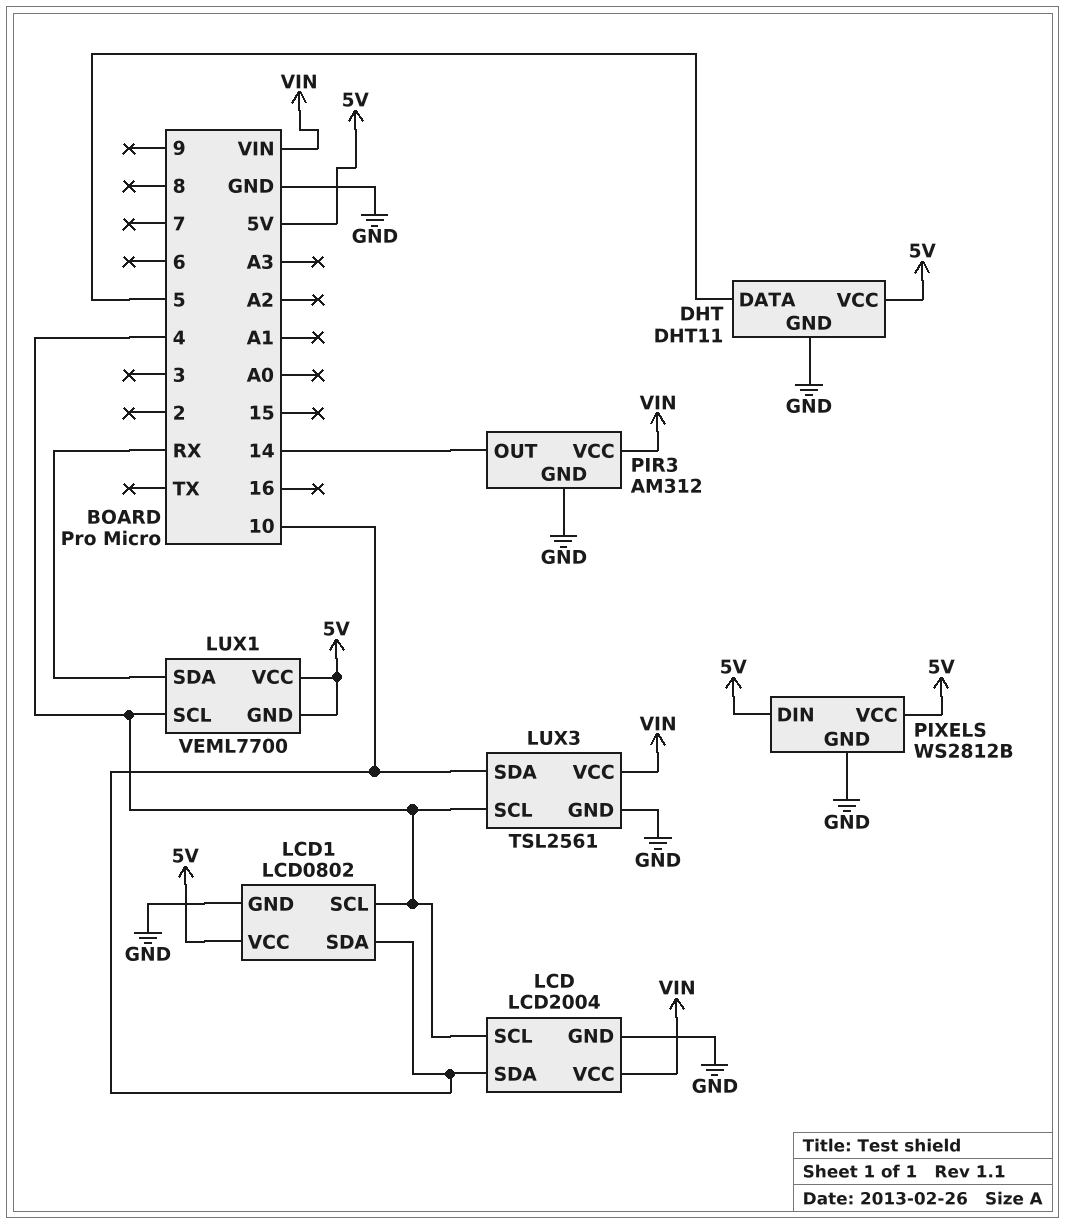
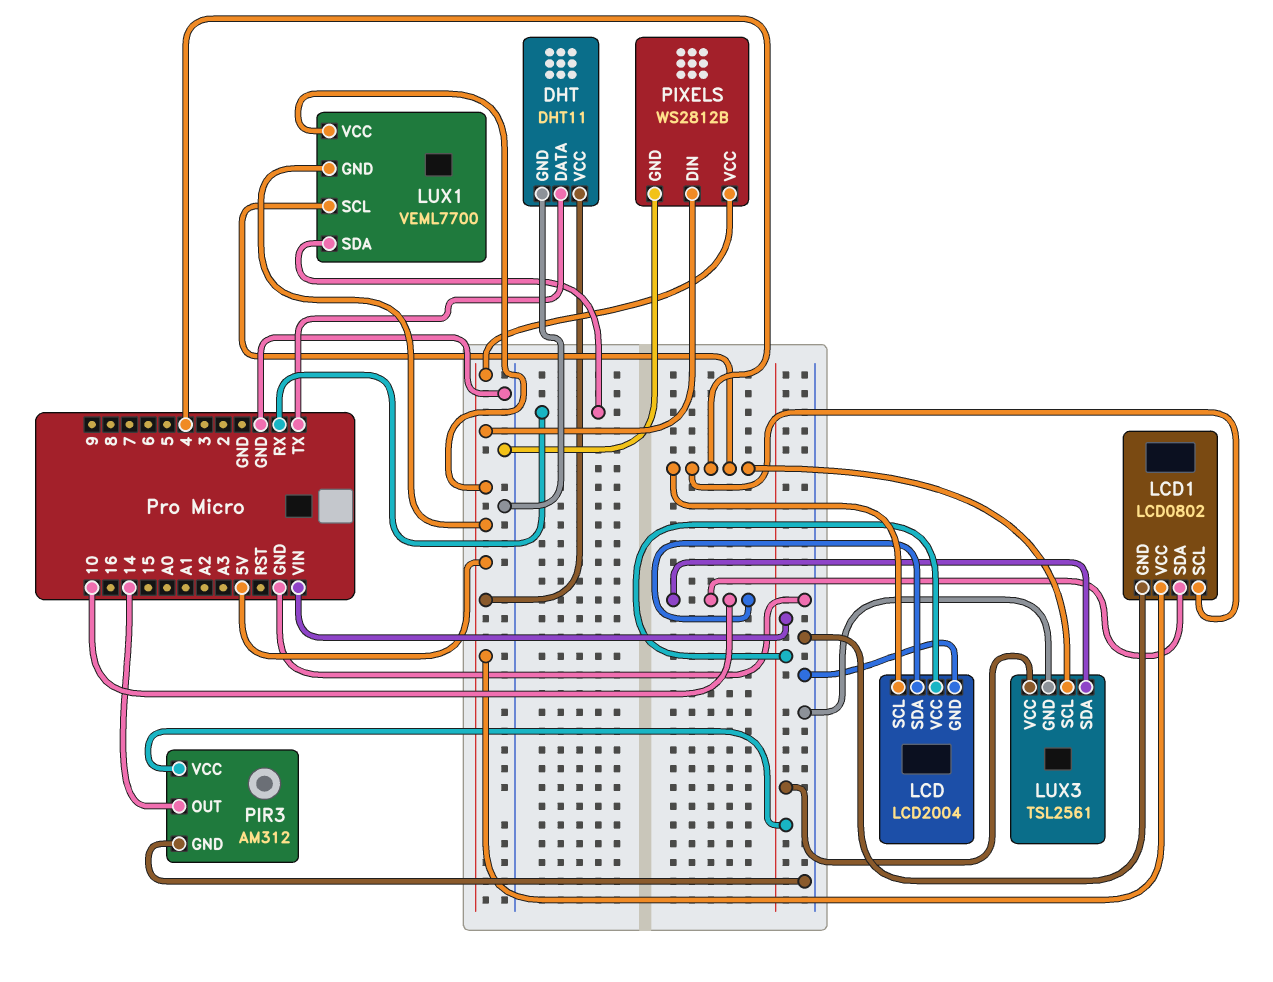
DHT pin DATA: 5 -> TX

